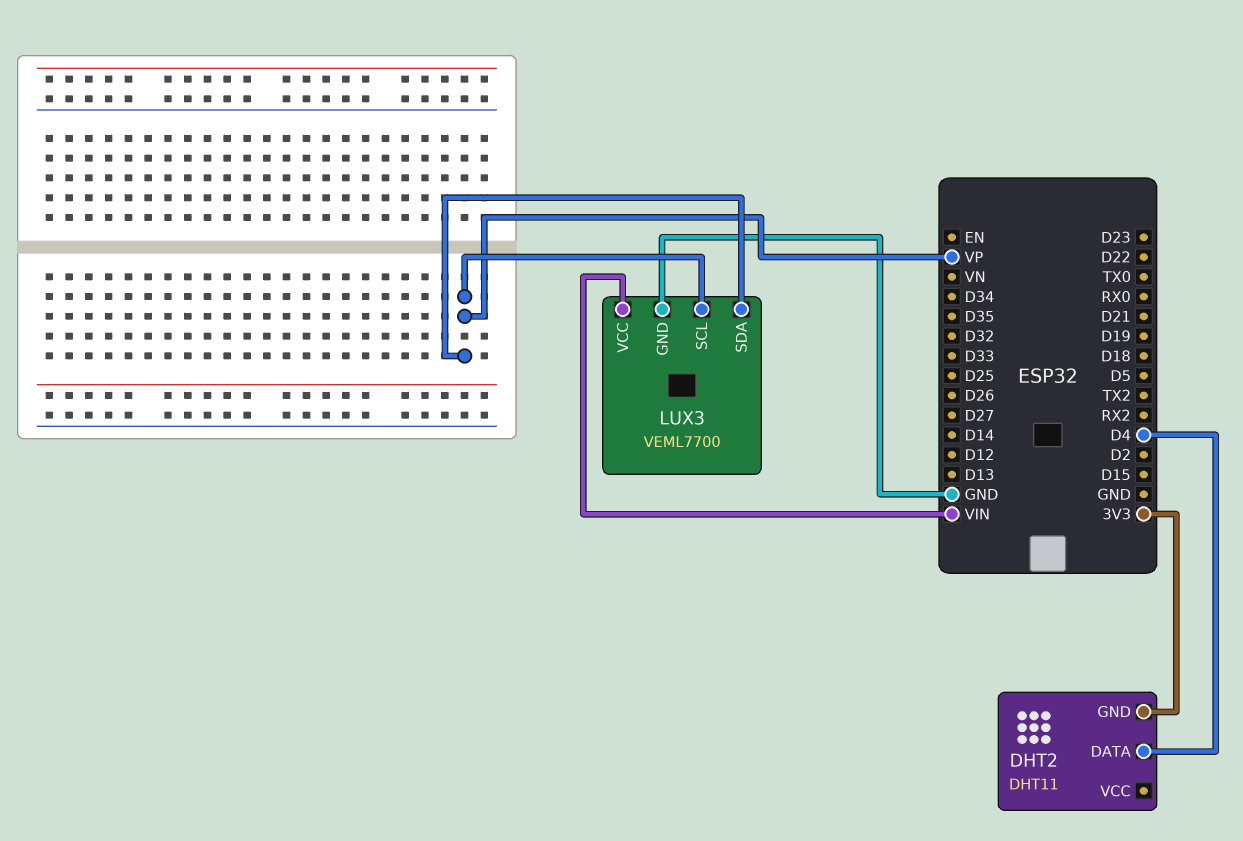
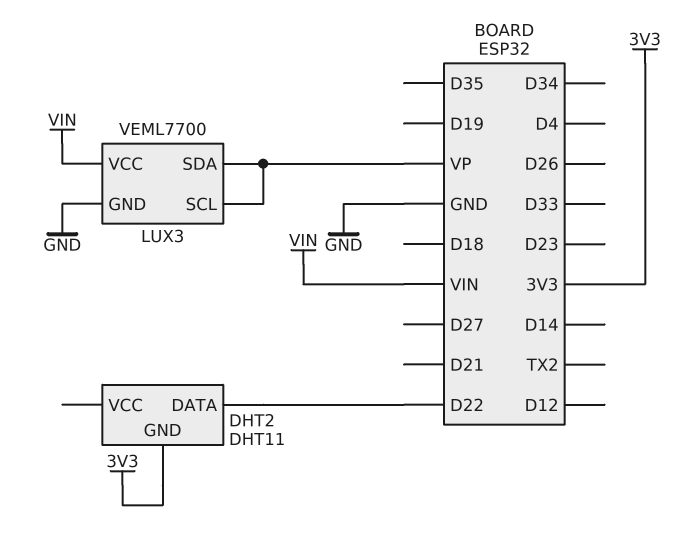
DHT2 pin DATA: D4 -> D22

